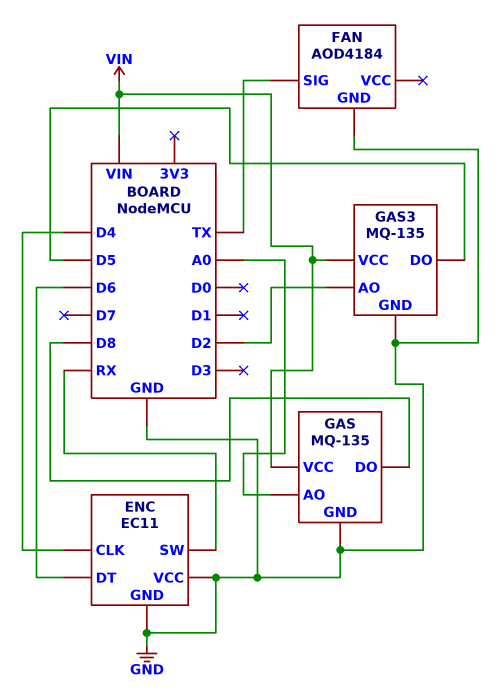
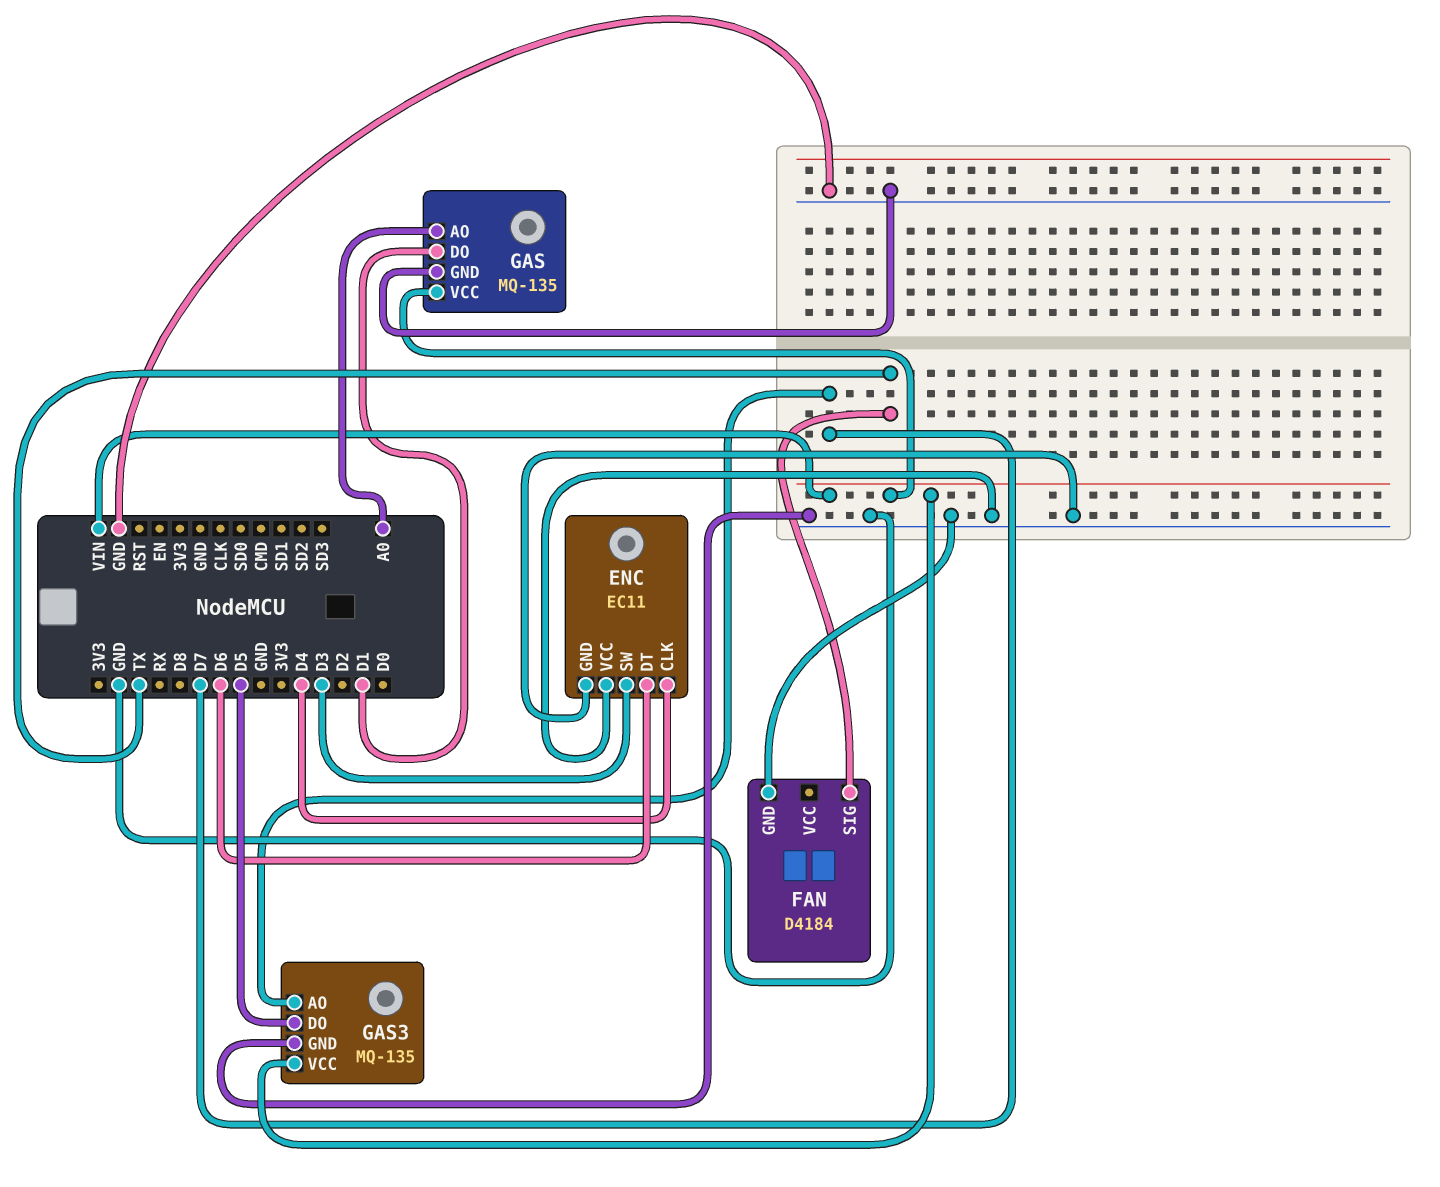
ENC pin SW: RX -> D3
FAN: AOD4184 -> D4184
GAS pin DO: D8 -> D1
GAS3 pin AO: D2 -> D7

